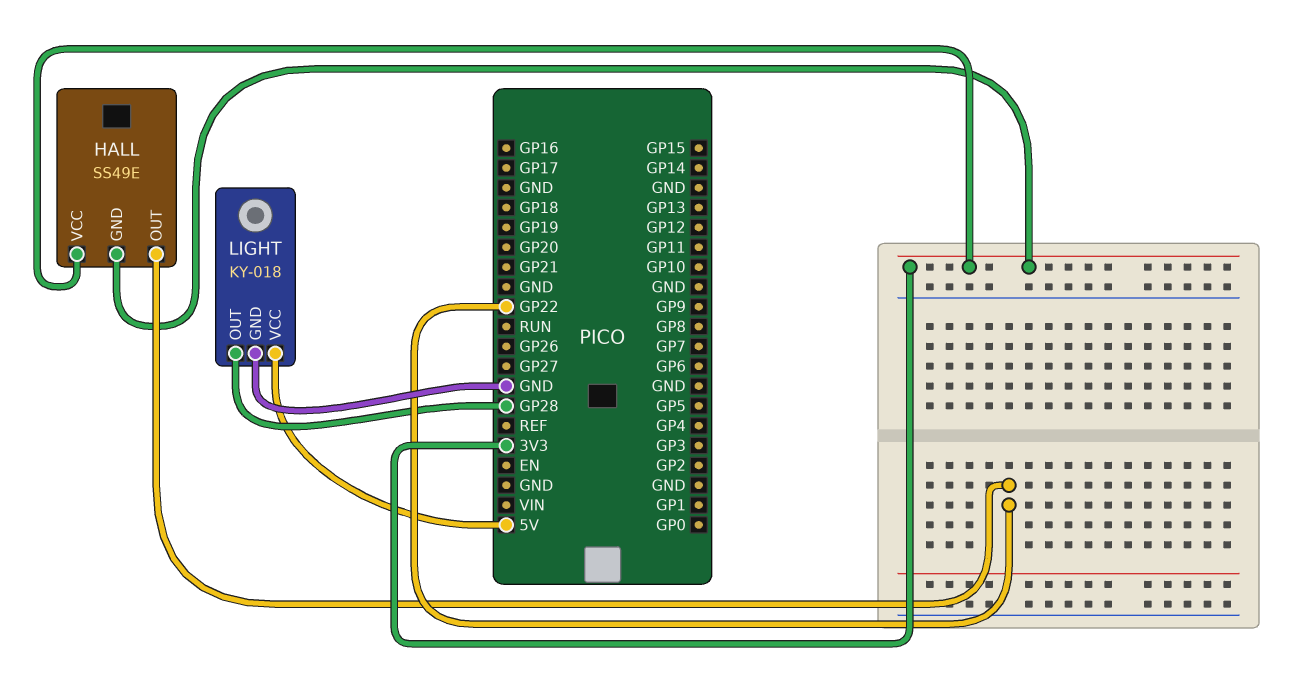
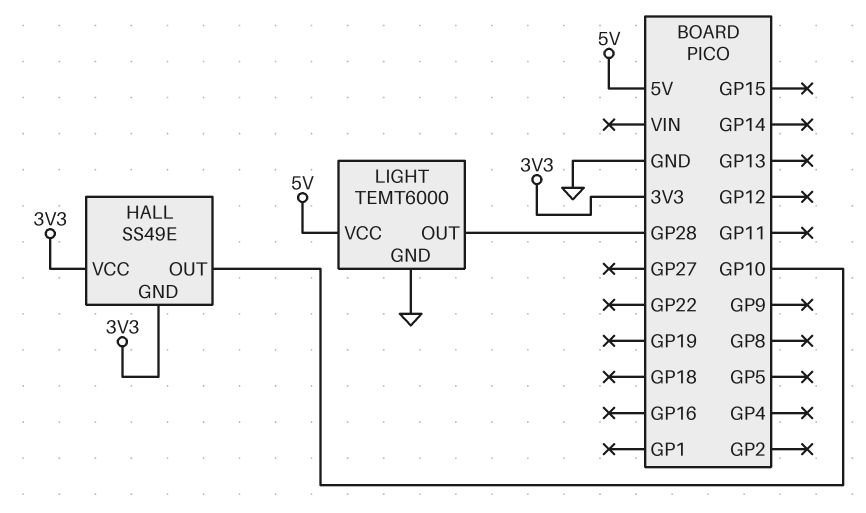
HALL pin OUT: GP22 -> GP10
LIGHT: KY-018 -> TEMT6000

